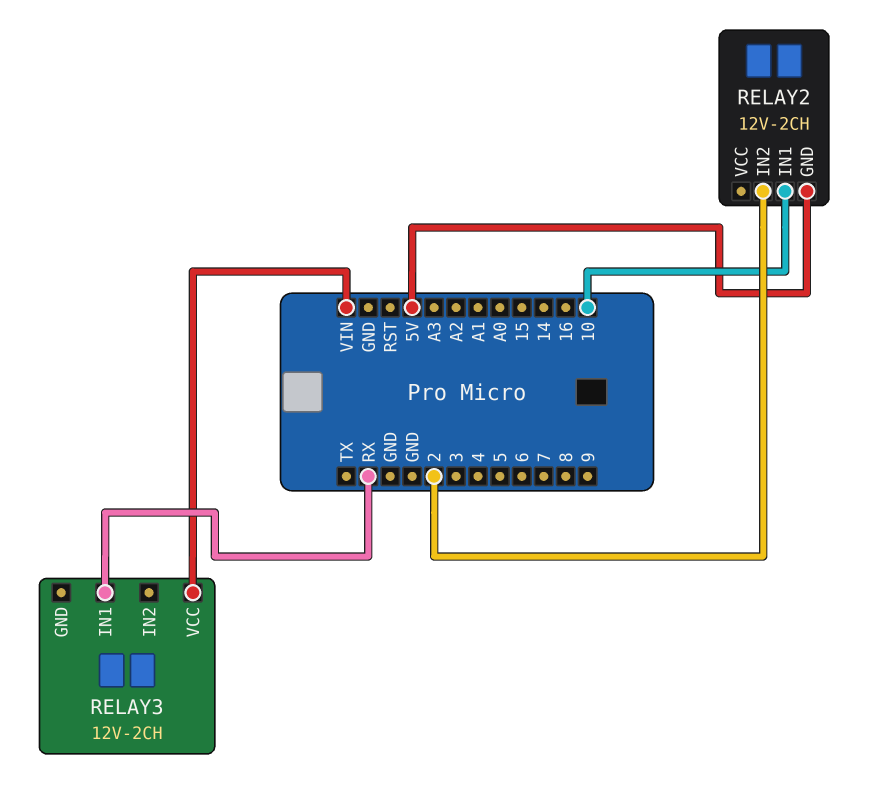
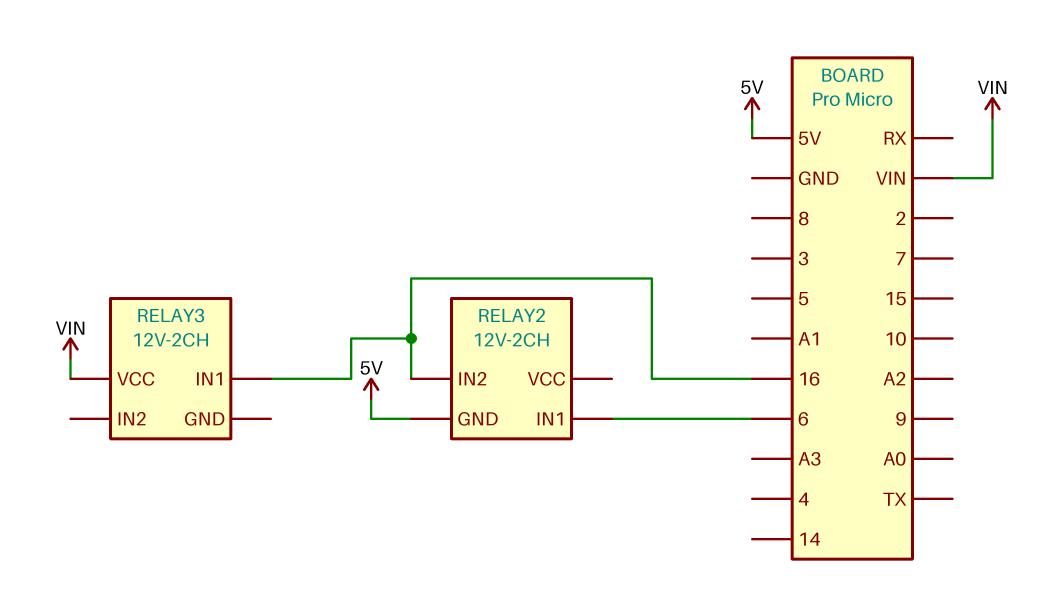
RELAY2 pin IN1: 10 -> 6
RELAY2 pin IN2: 2 -> 16
RELAY3 pin IN1: RX -> 16

